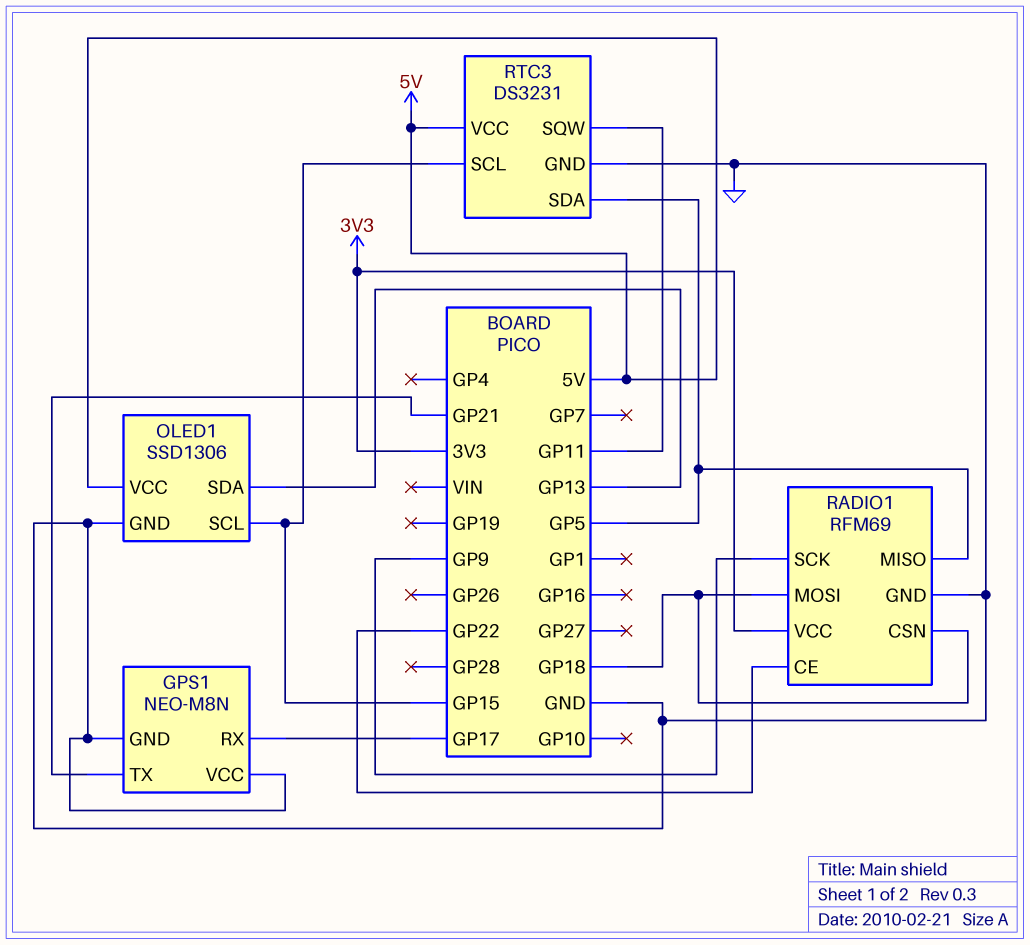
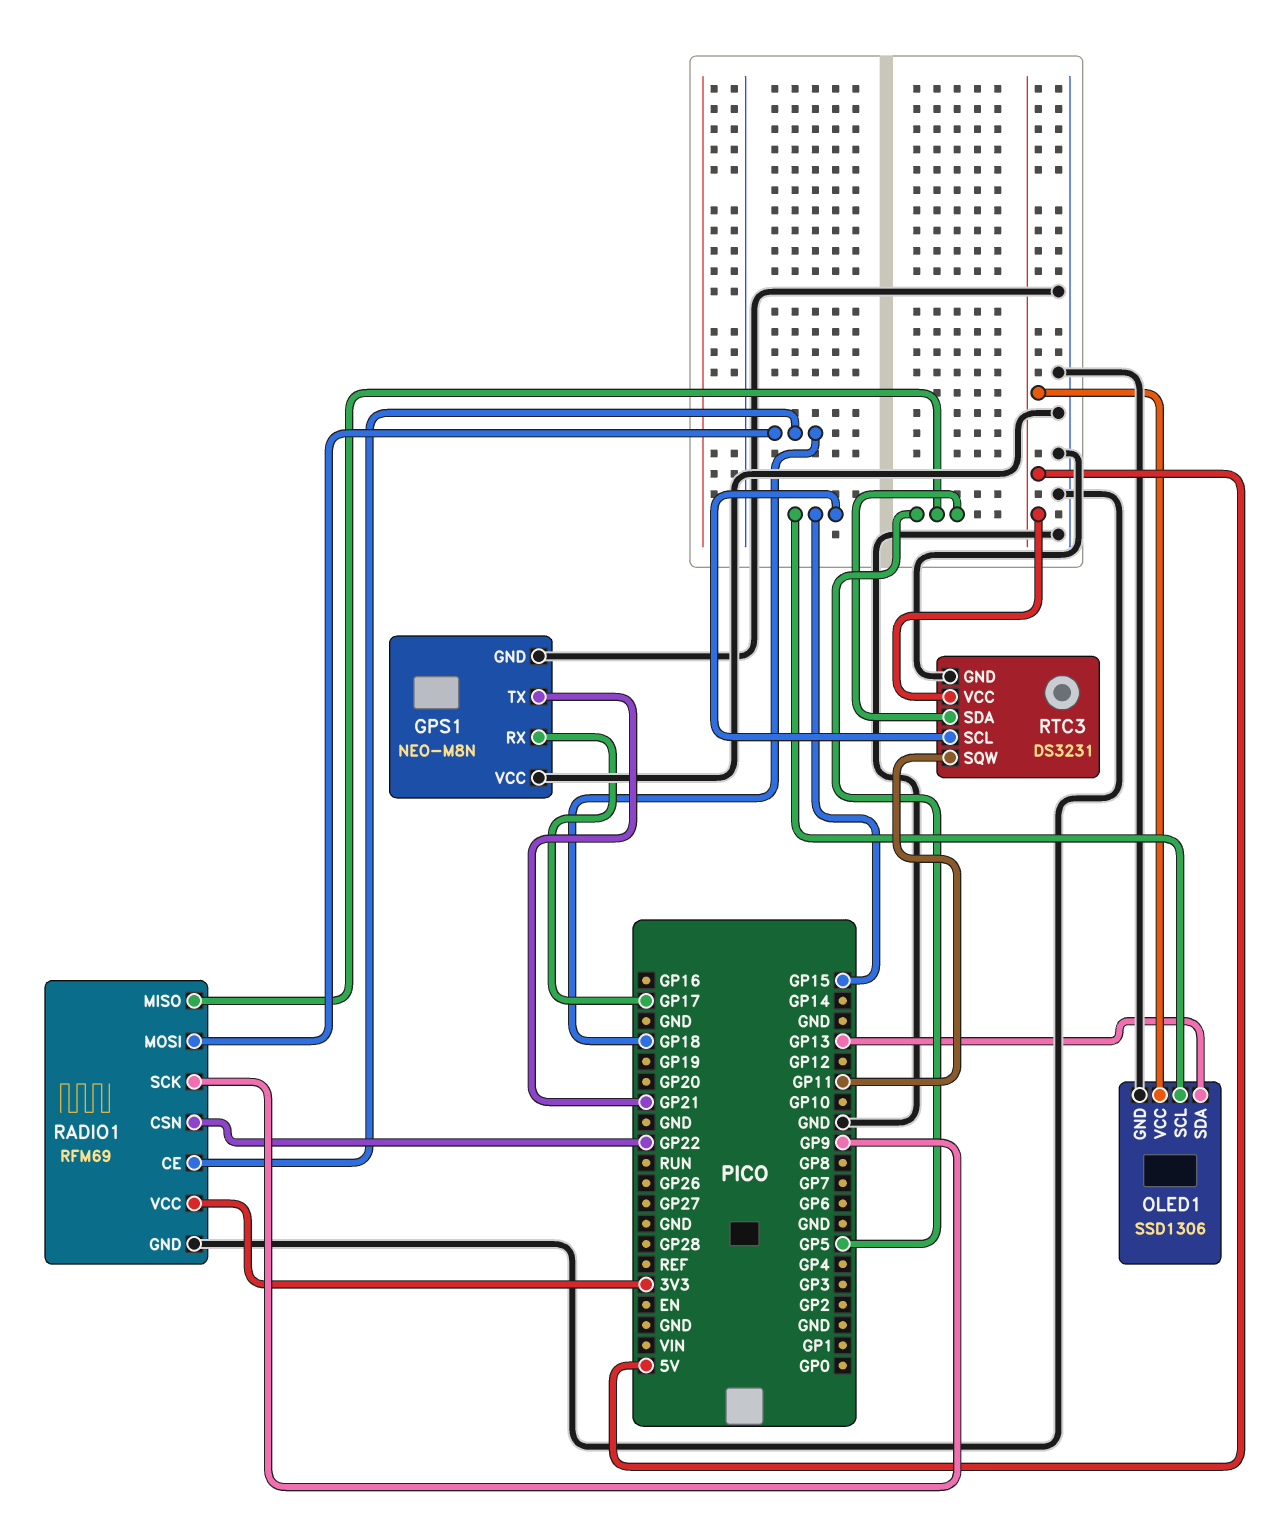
RADIO1 pin CE: GP22 -> GP18
RADIO1 pin CSN: GP18 -> GP22

